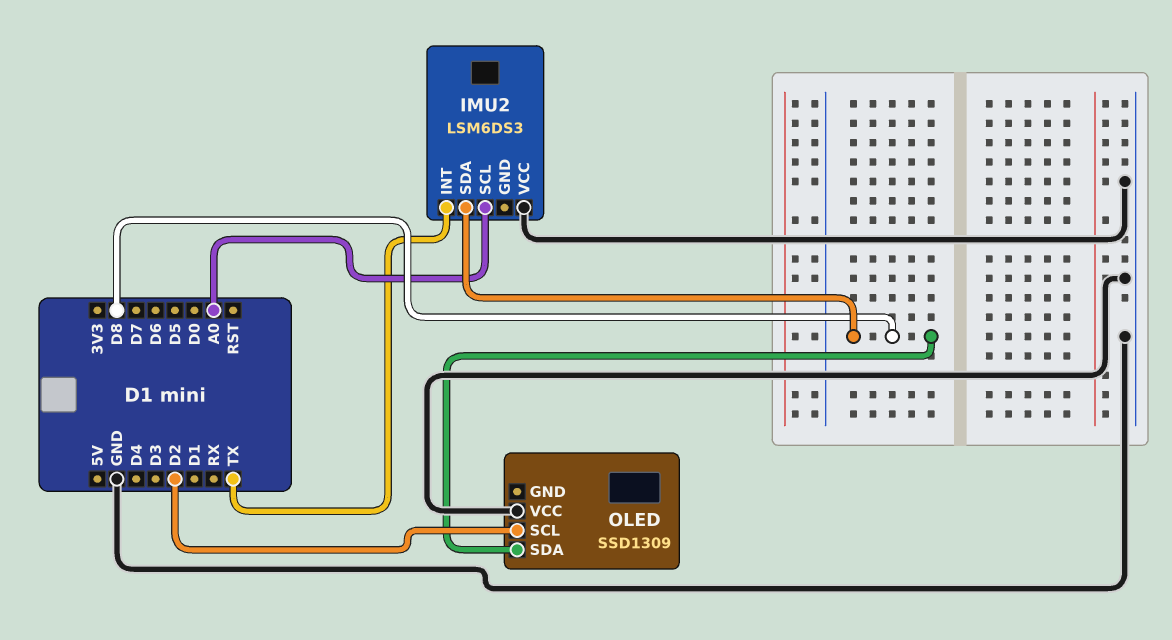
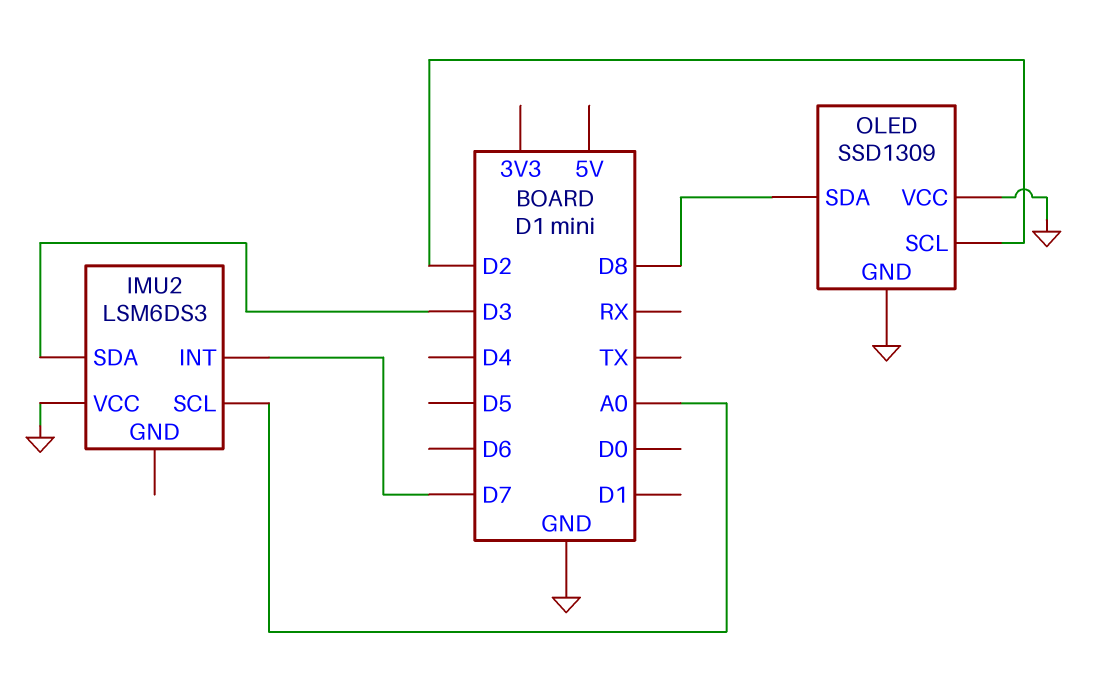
IMU2 pin INT: TX -> D7
IMU2 pin SDA: D8 -> D3
OLED pin GND: none -> GND

